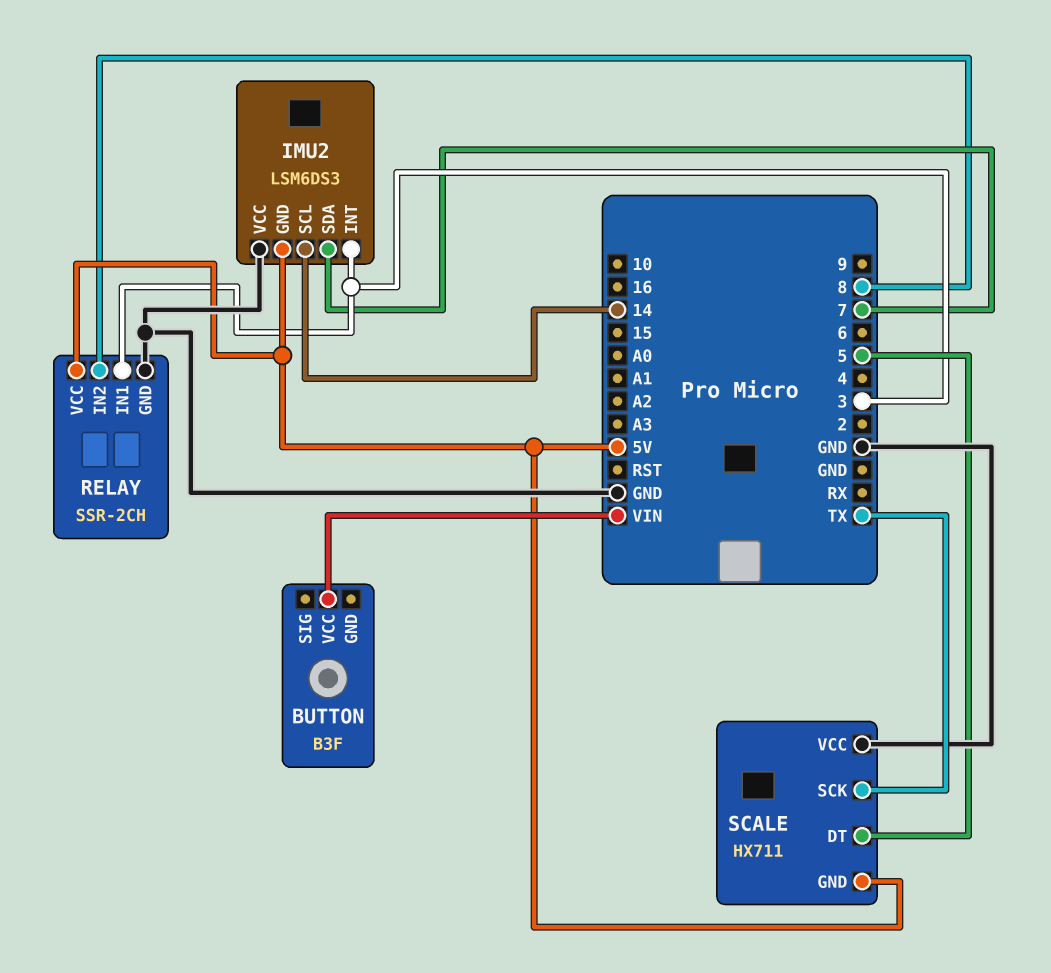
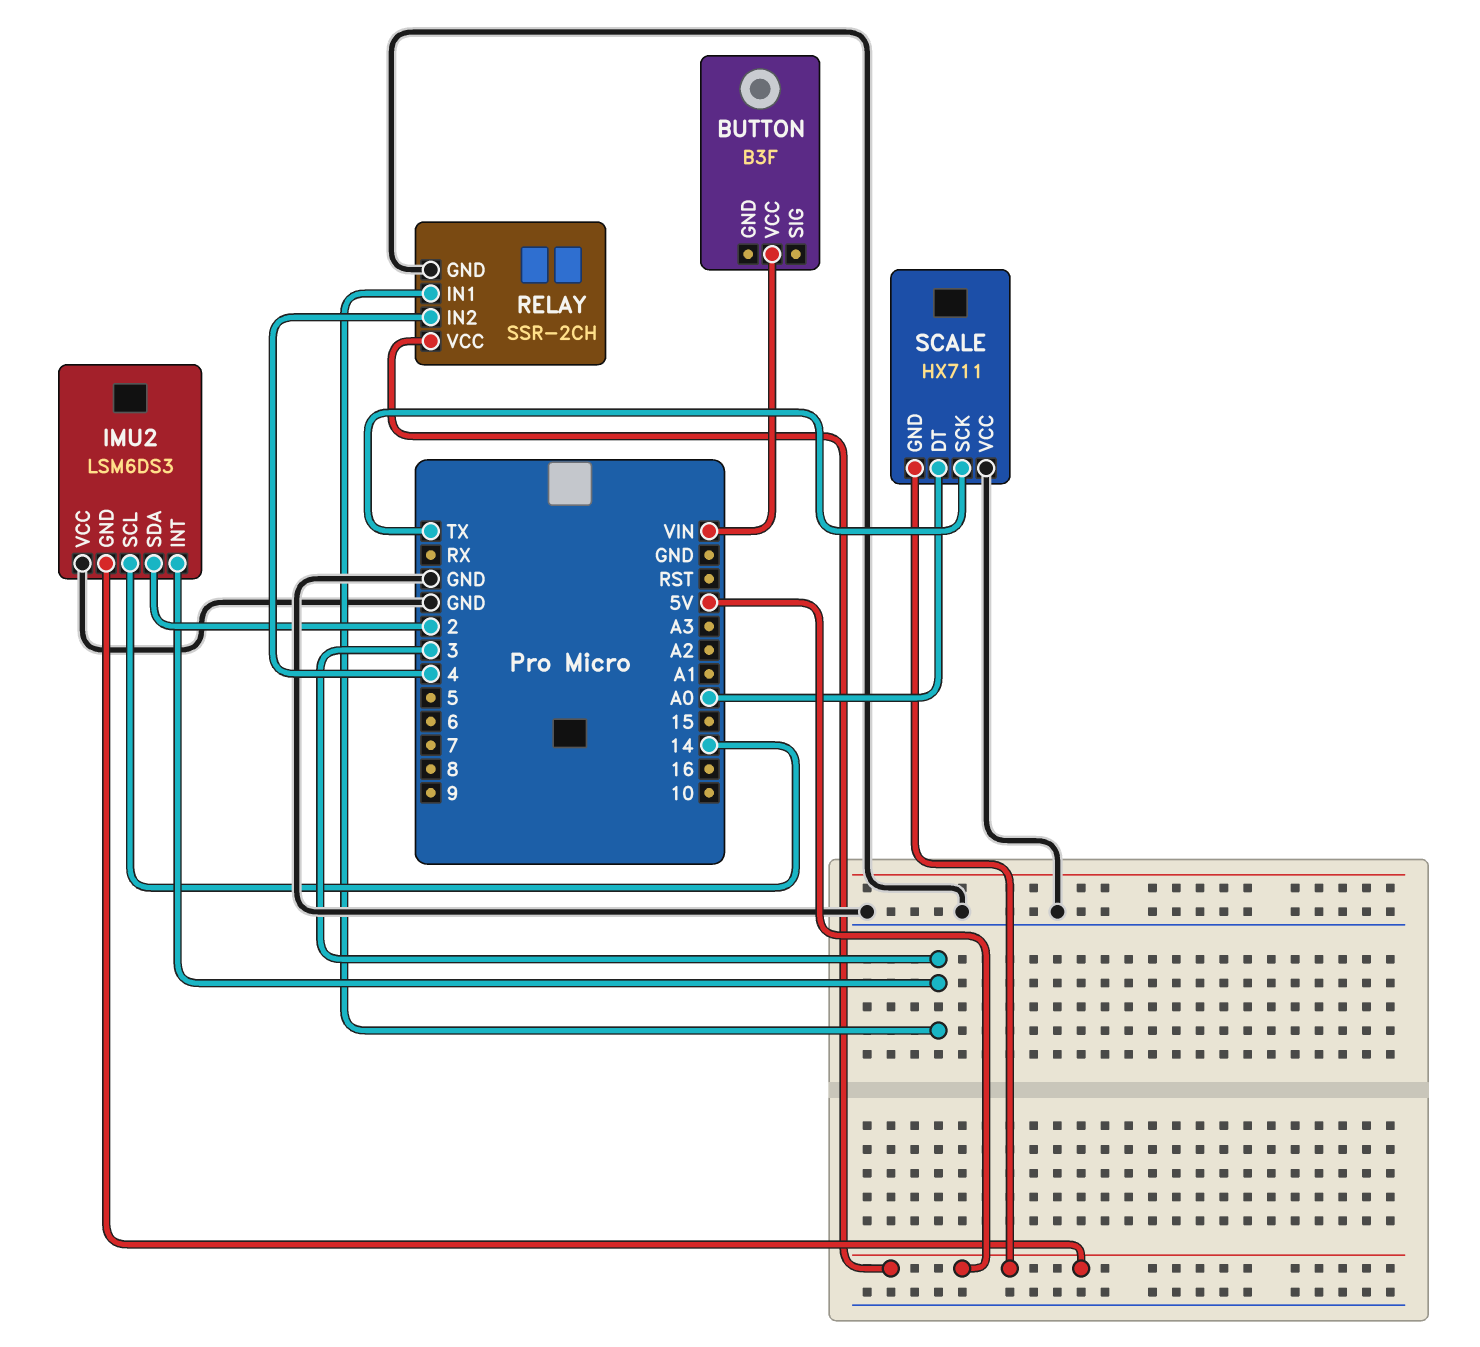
IMU2 pin SDA: 7 -> 2
RELAY pin IN2: 8 -> 4
SCALE pin DT: 5 -> A0

